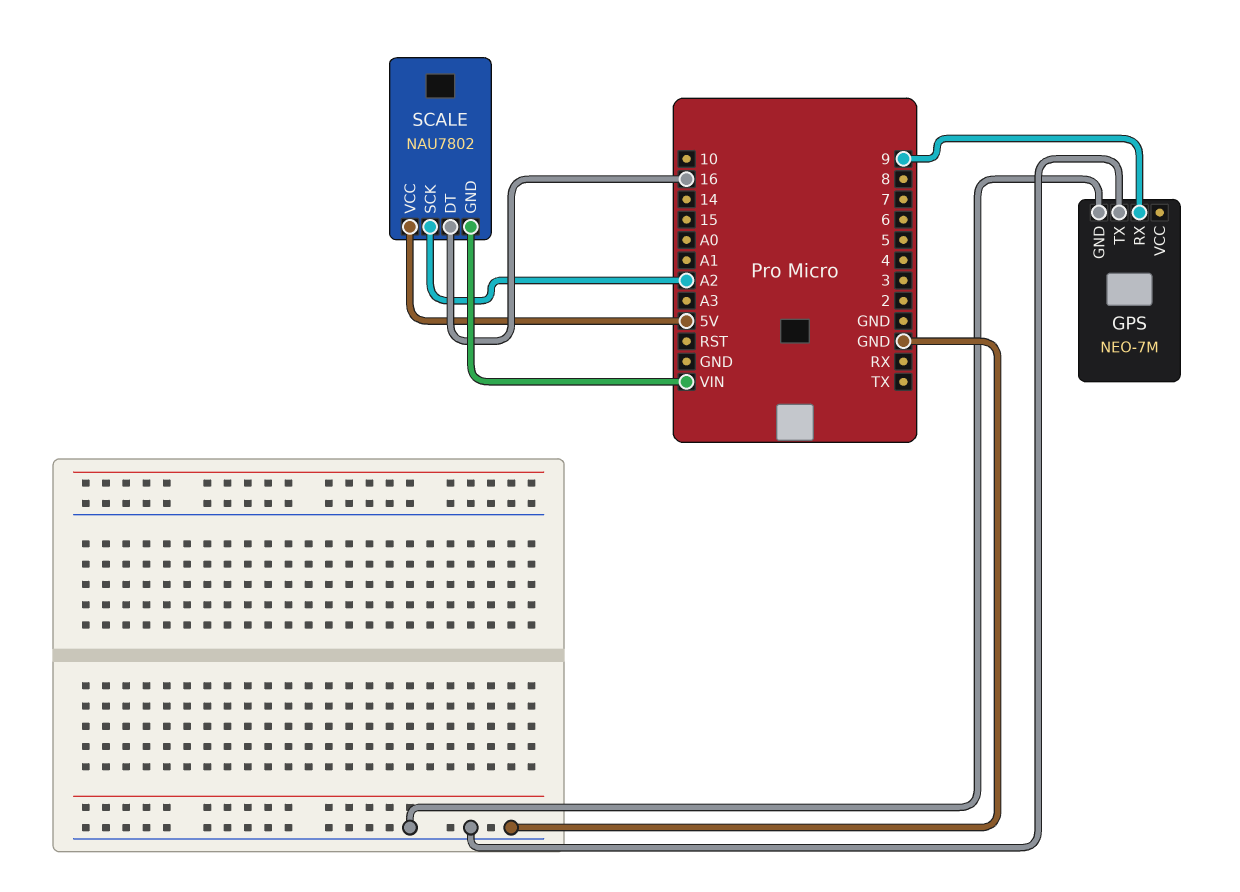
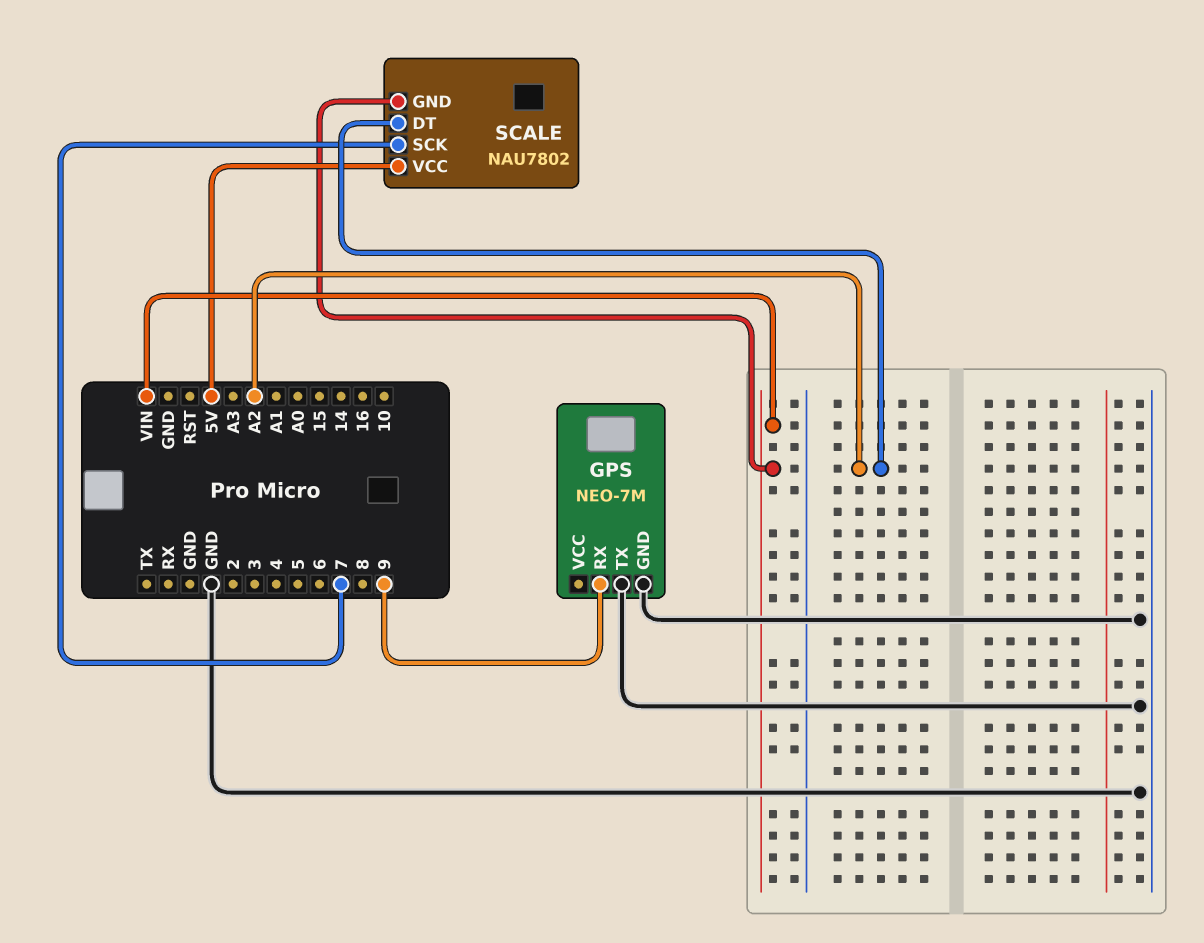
SCALE pin DT: 16 -> A2
SCALE pin SCK: A2 -> 7

